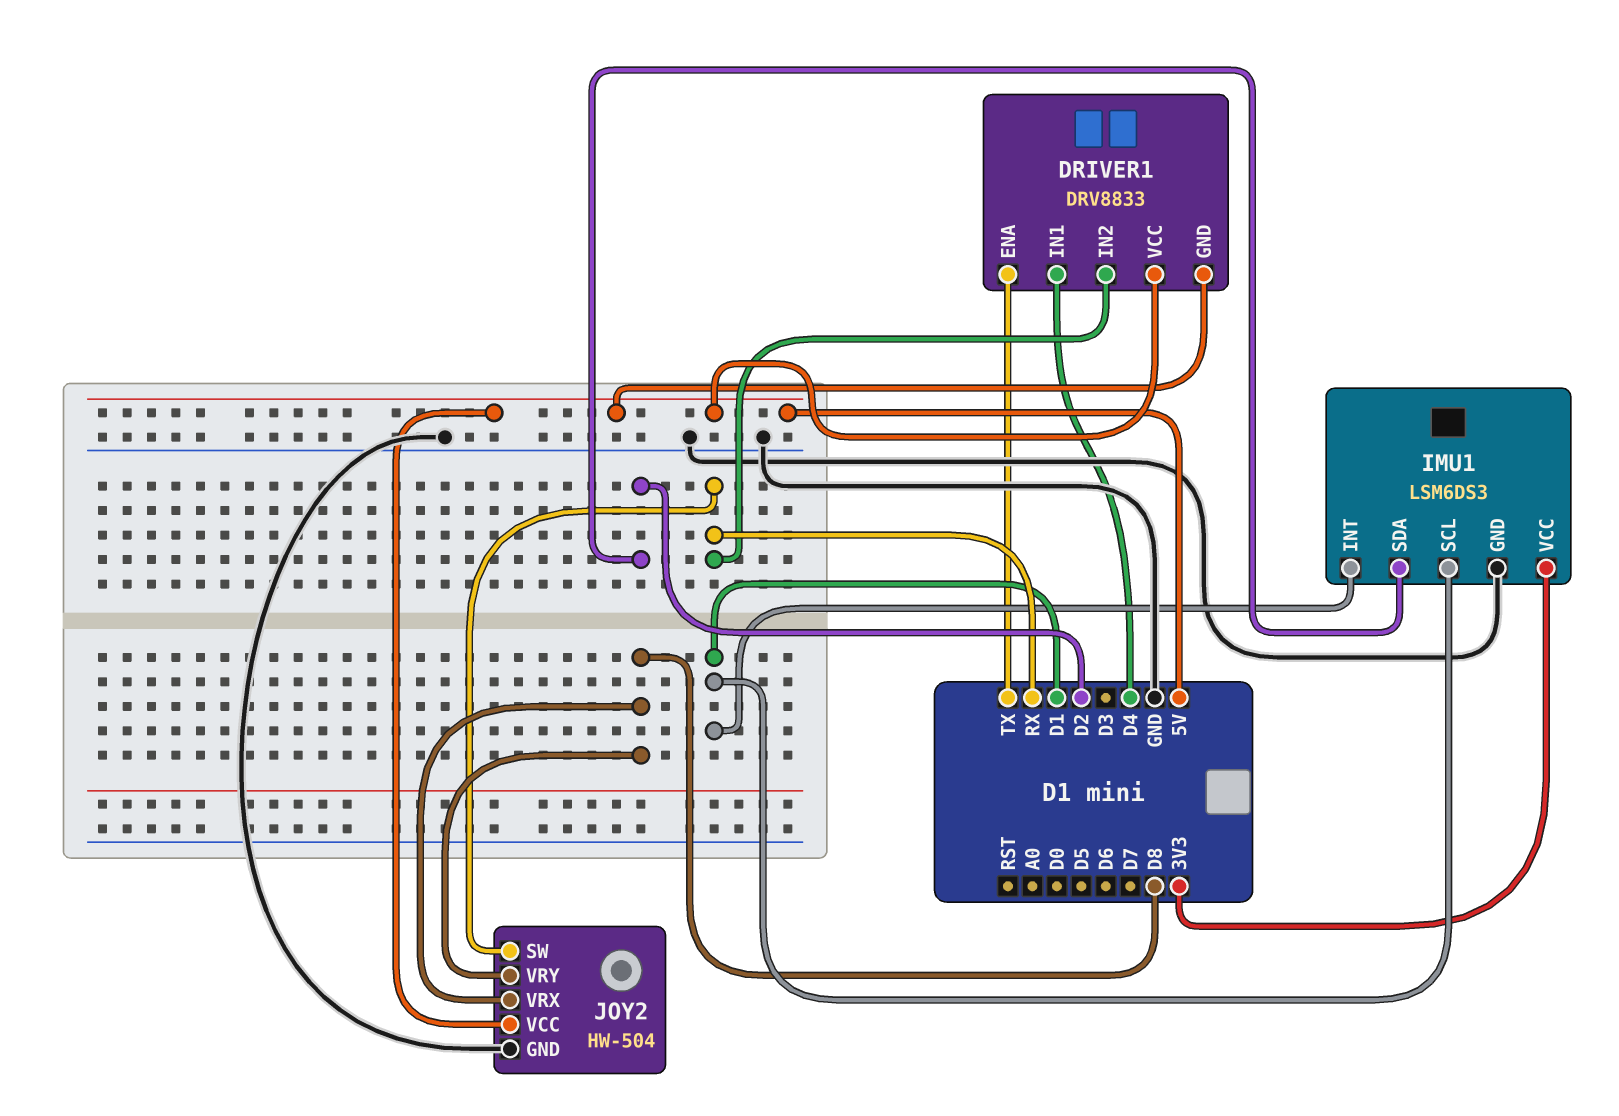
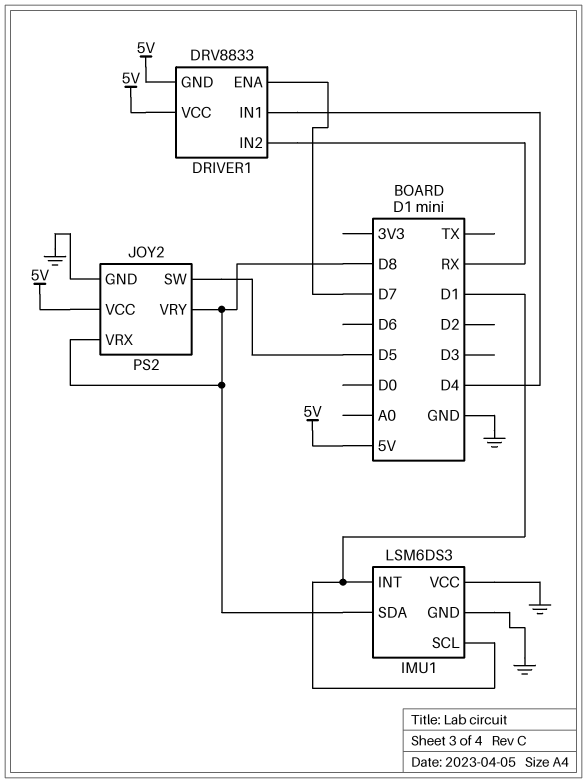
DRIVER1 pin ENA: TX -> D7
IMU1 pin SDA: D2 -> D8
IMU1 pin VCC: 3V3 -> GND
JOY2: HW-504 -> PS2
JOY2 pin SW: RX -> D5

